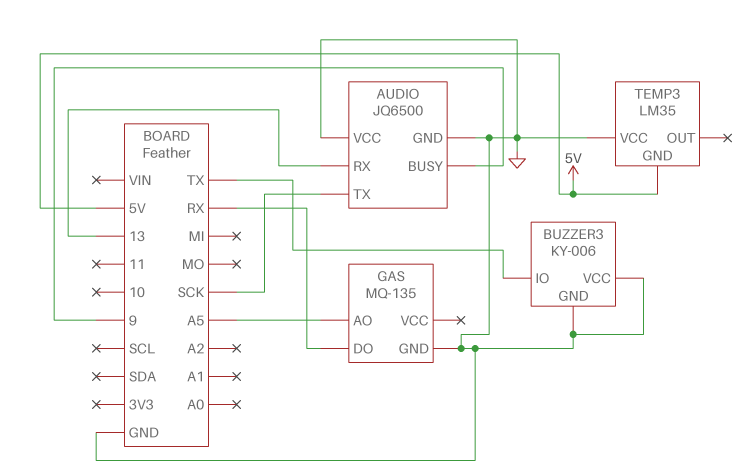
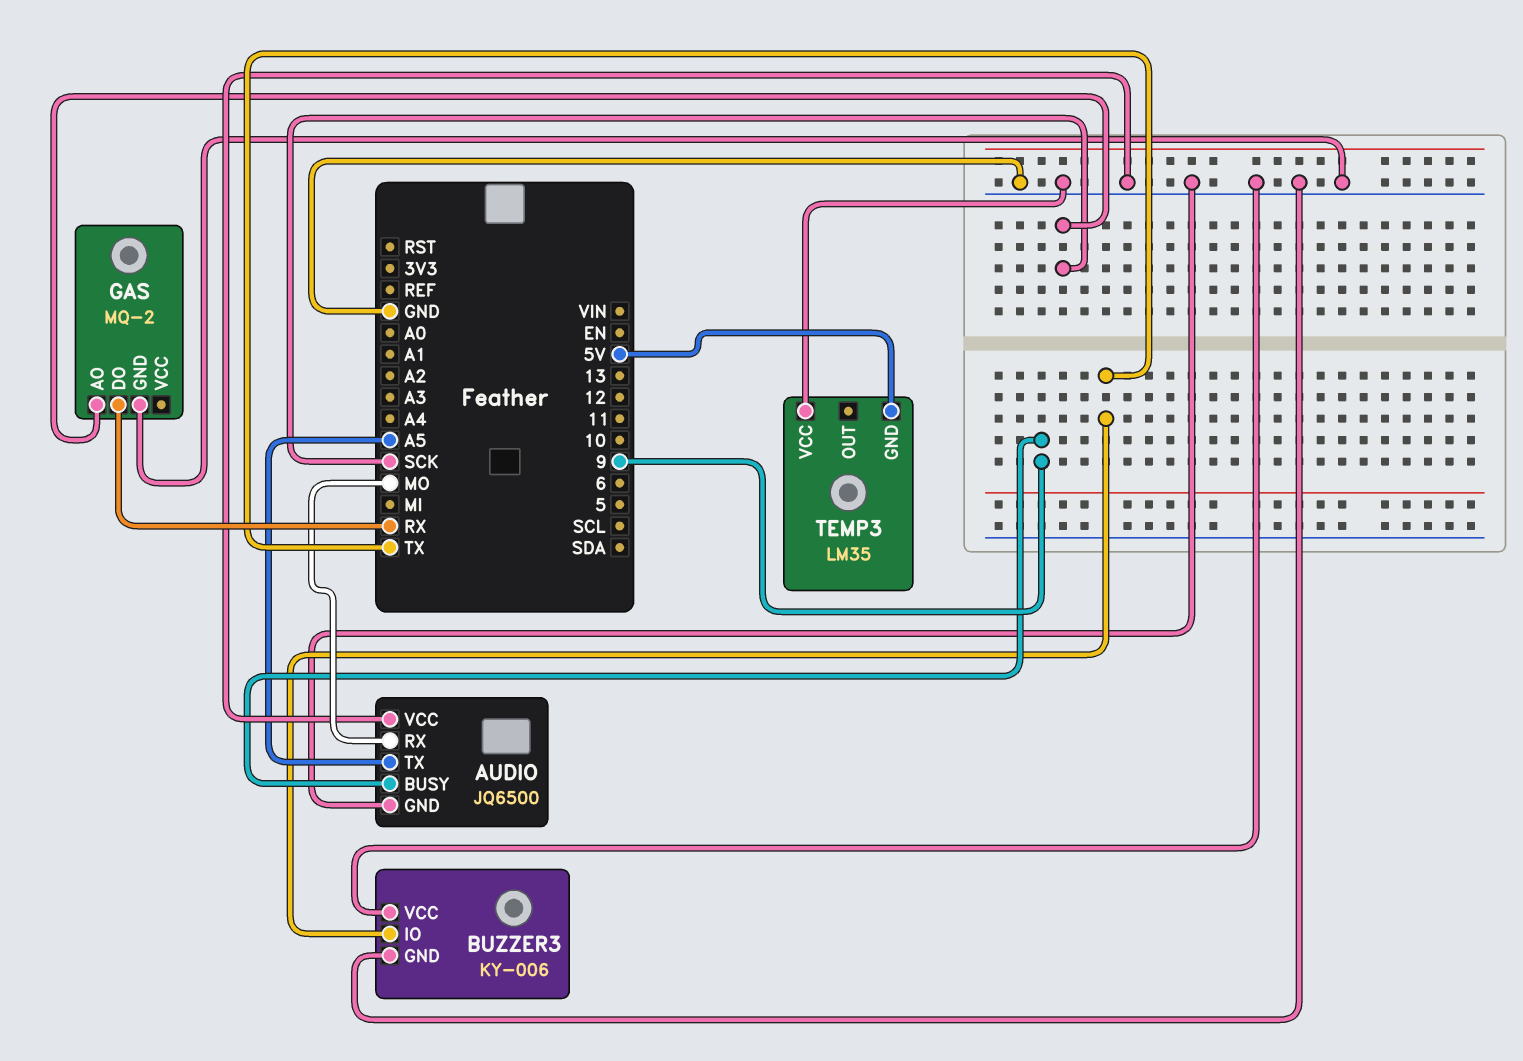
AUDIO pin RX: 13 -> MO
AUDIO pin TX: SCK -> A5
GAS: MQ-135 -> MQ-2
GAS pin AO: A5 -> SCK

